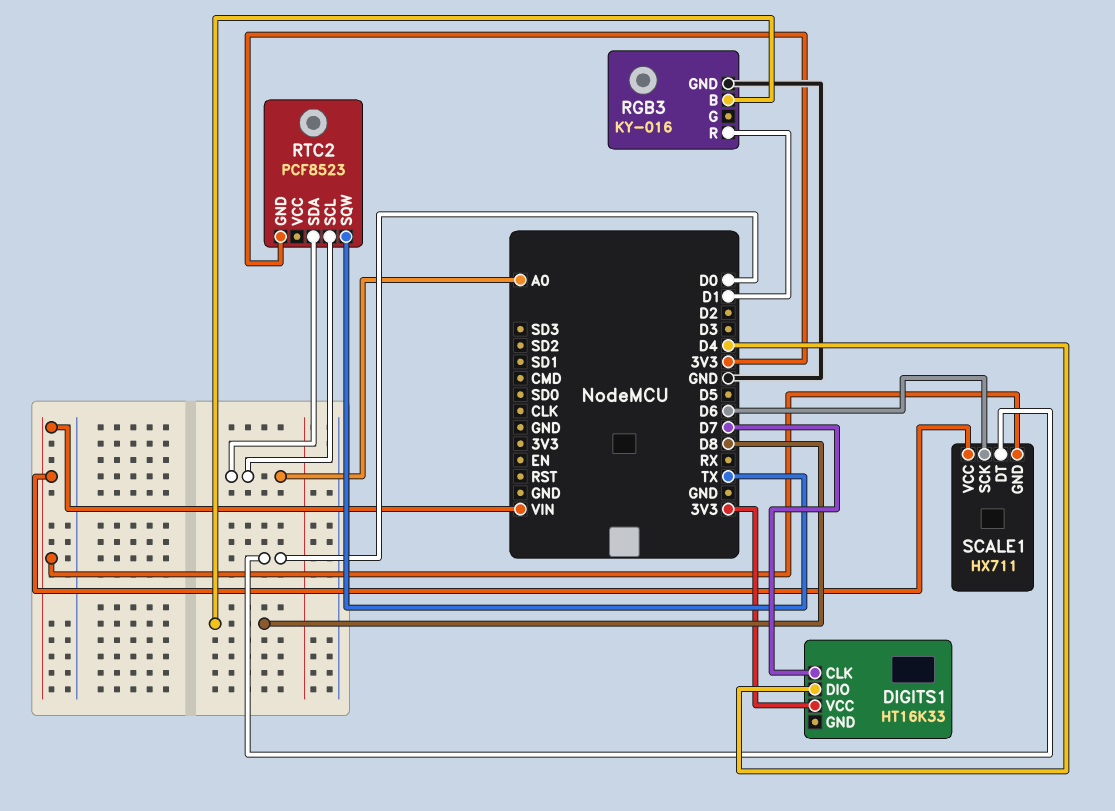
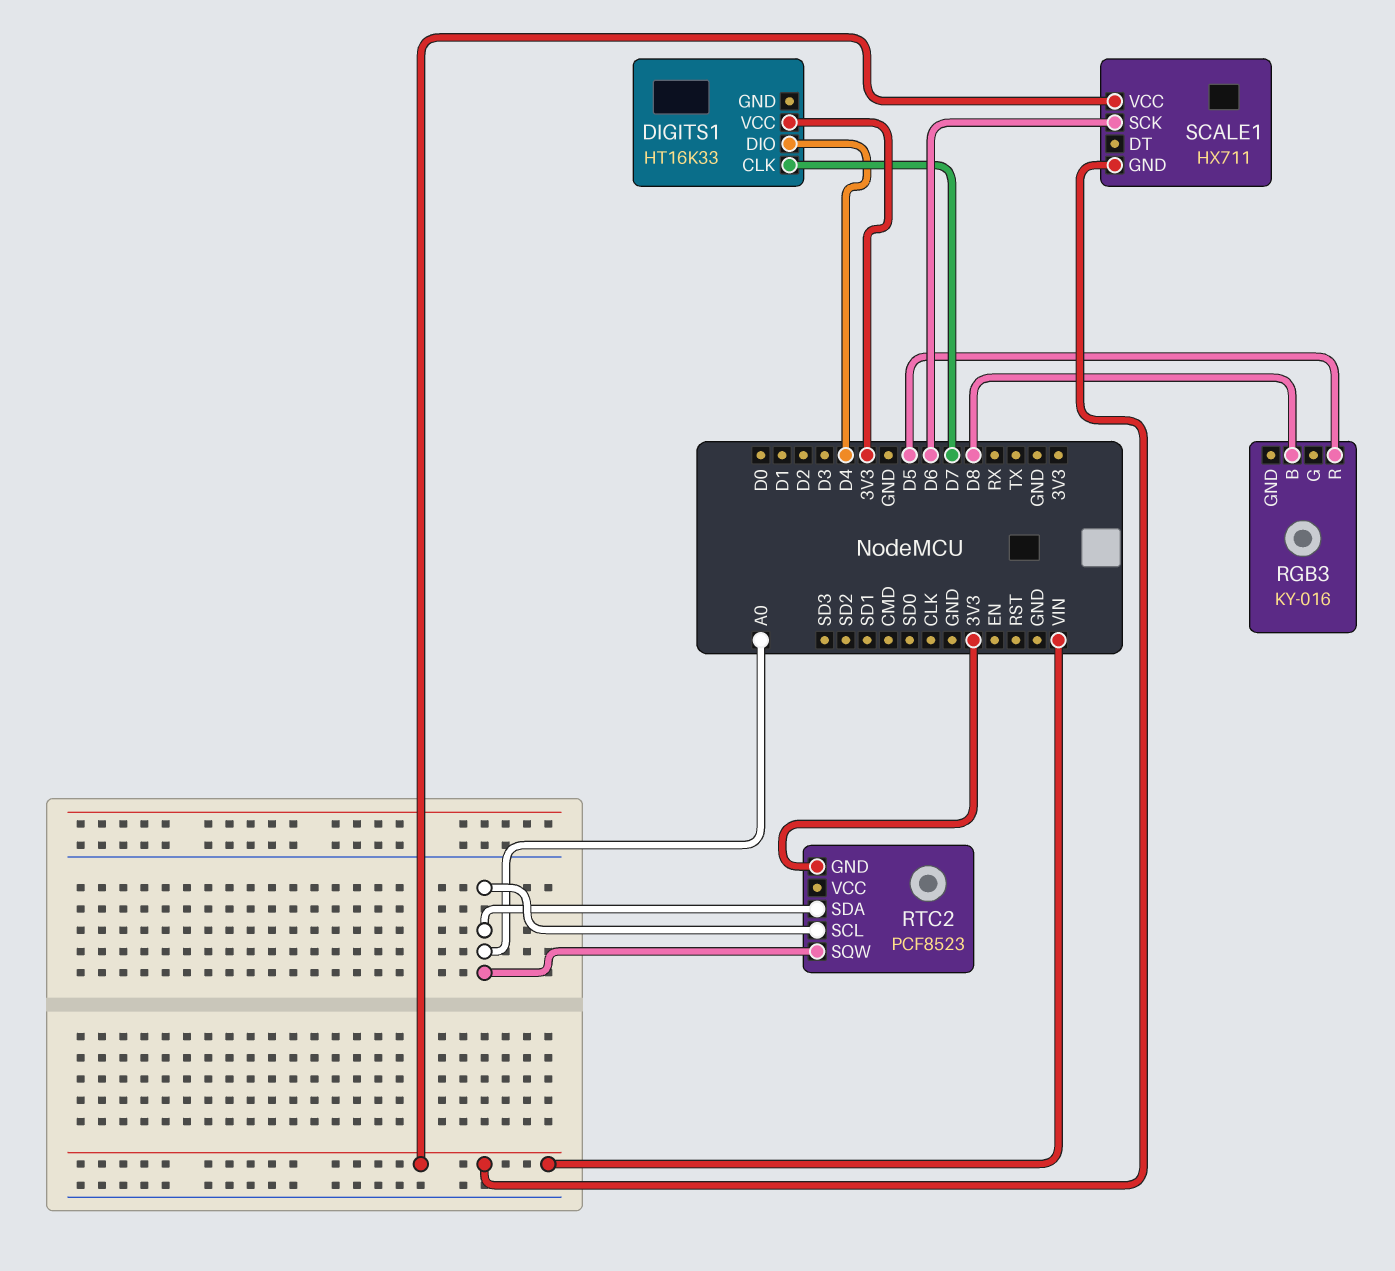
RGB3 pin GND: GND -> none
RGB3 pin R: D1 -> D5
RTC2 pin SQW: TX -> A0
SCALE1 pin DT: D0 -> none

